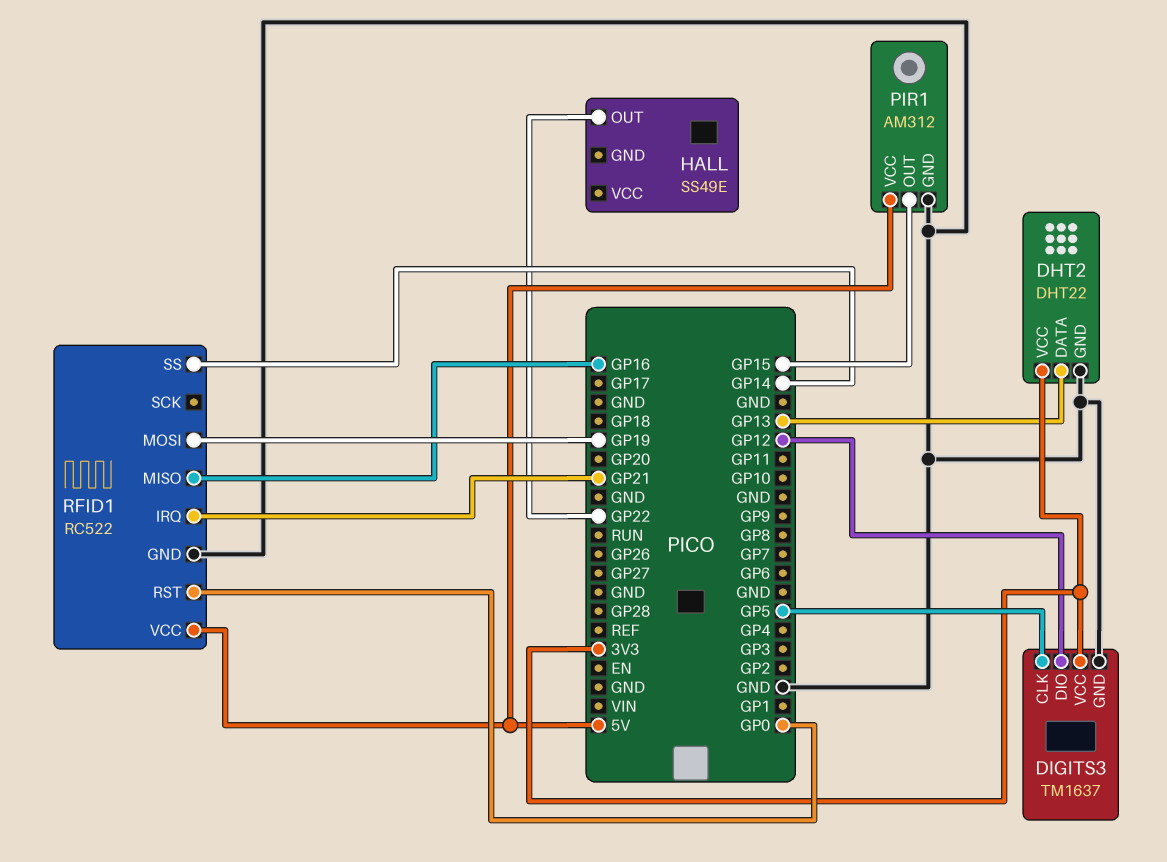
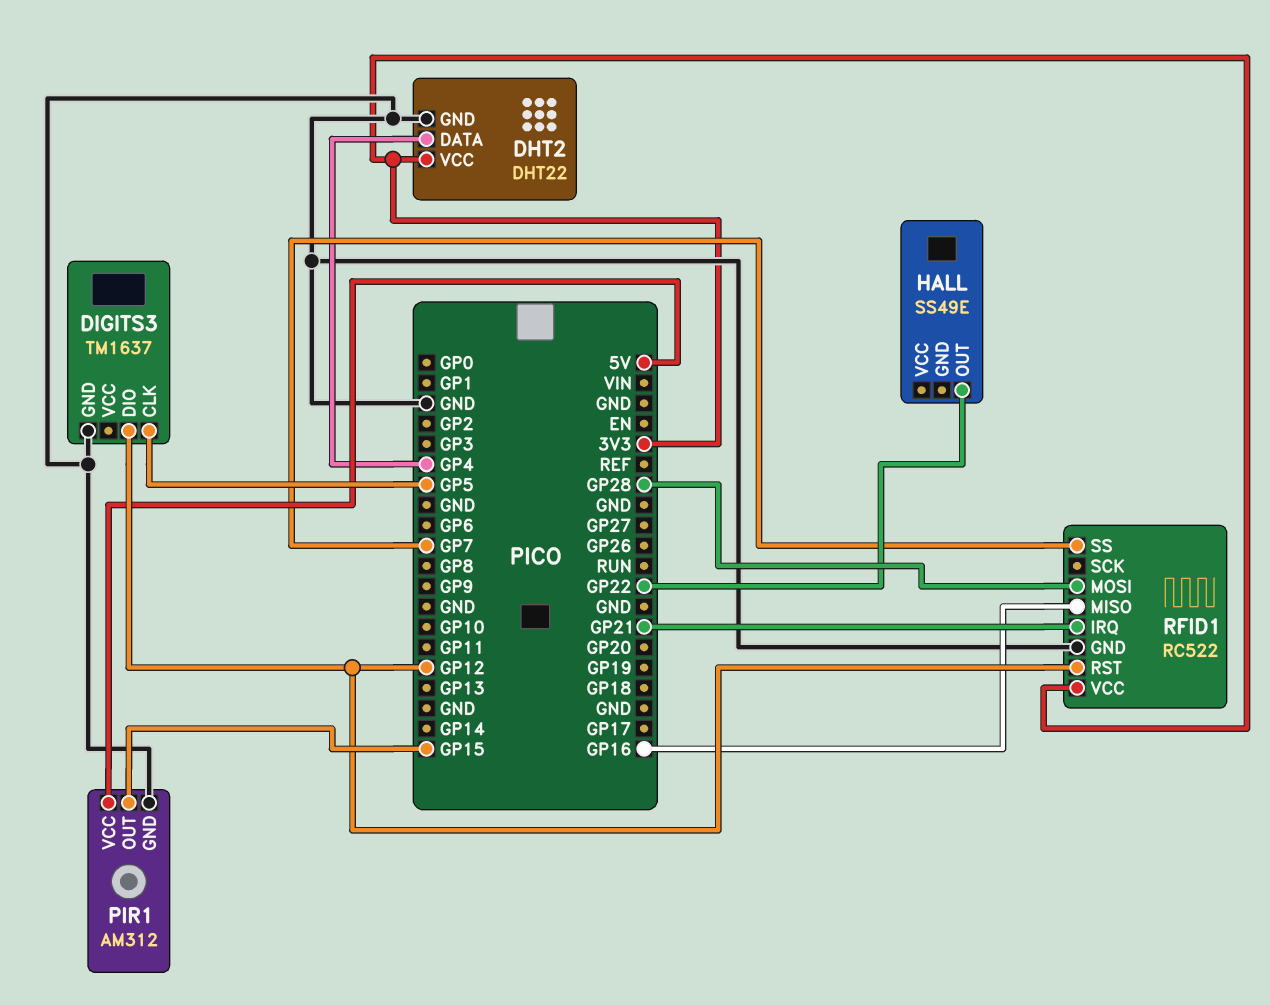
DHT2 pin DATA: GP13 -> GP4
DIGITS3 pin VCC: 3V3 -> none
RFID1 pin MOSI: GP19 -> GP28
RFID1 pin RST: GP0 -> GP12
RFID1 pin SS: GP14 -> GP7
RFID1 pin VCC: 5V -> 3V3

